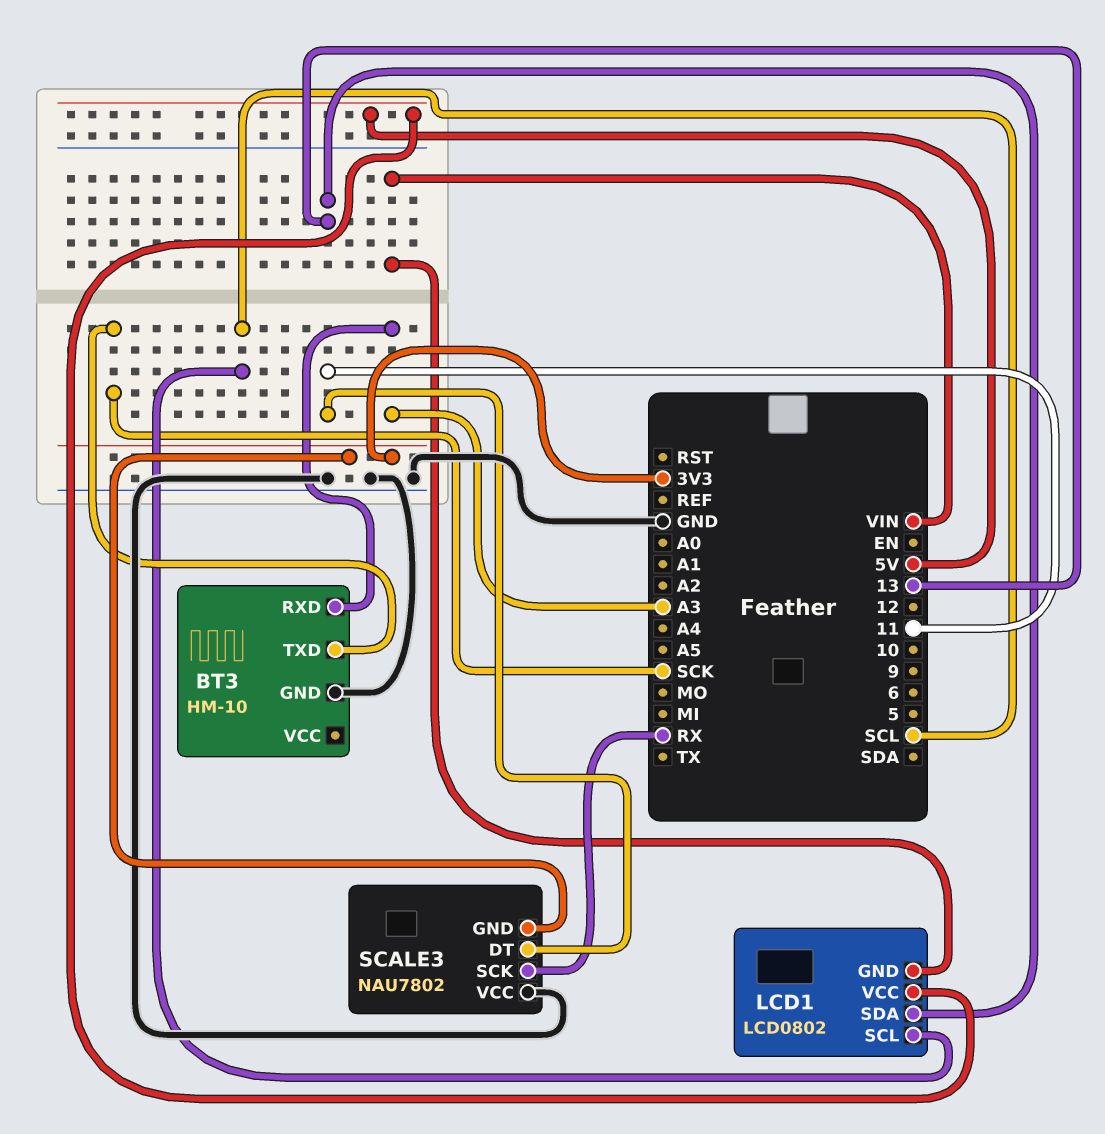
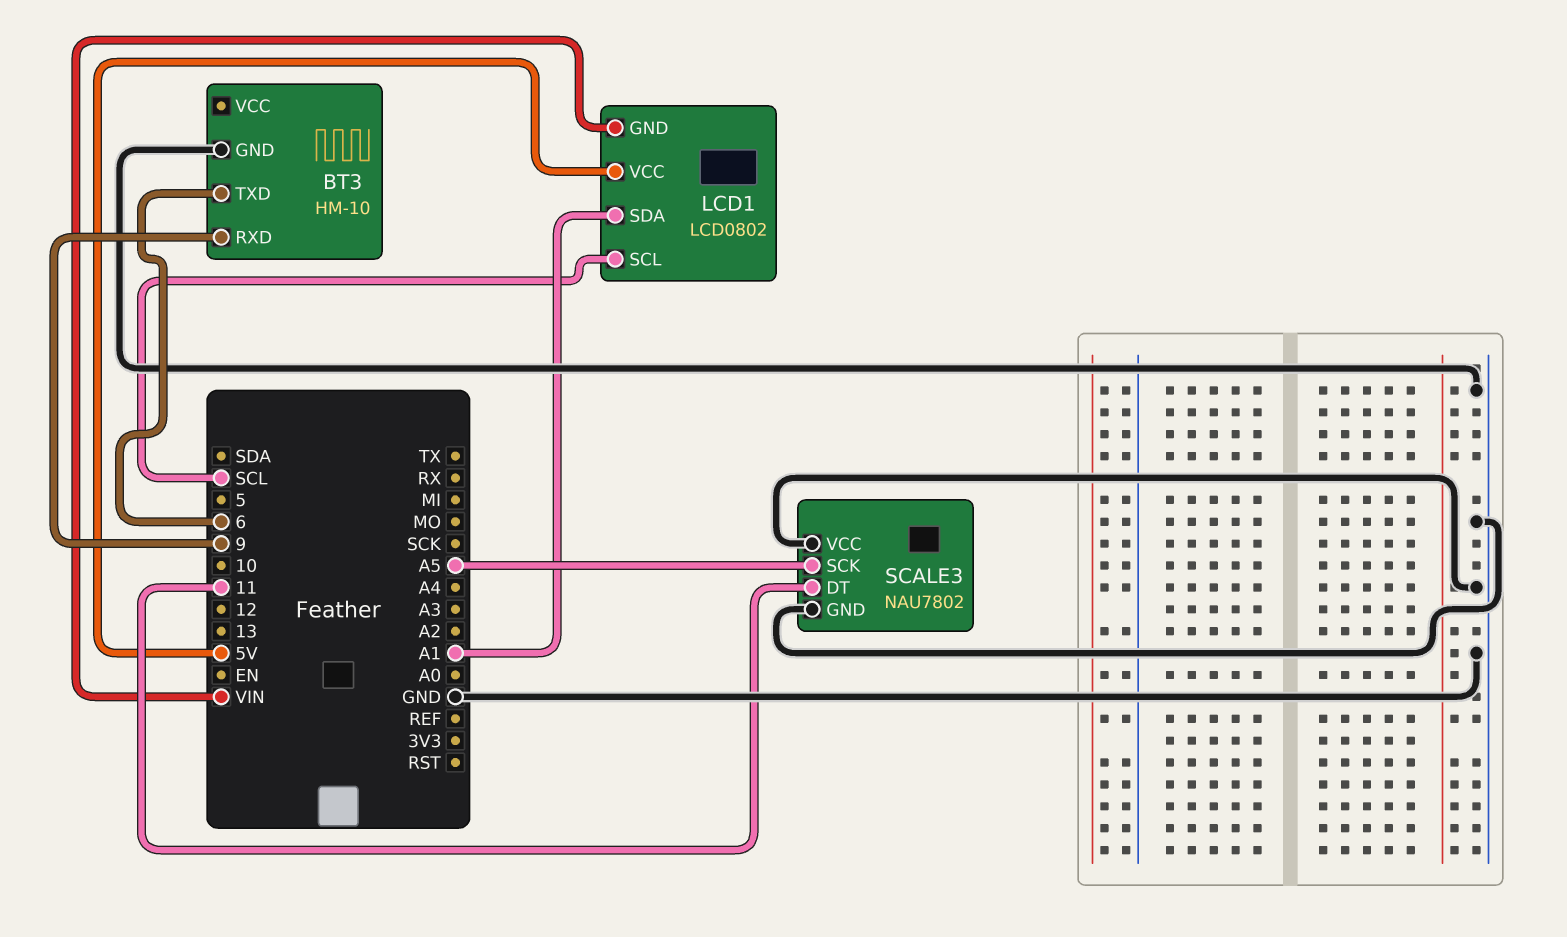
BT3 pin RXD: A3 -> 9
BT3 pin TXD: SCK -> 6
LCD1 pin SDA: 13 -> A1
SCALE3 pin GND: 3V3 -> GND
SCALE3 pin SCK: RX -> A5

